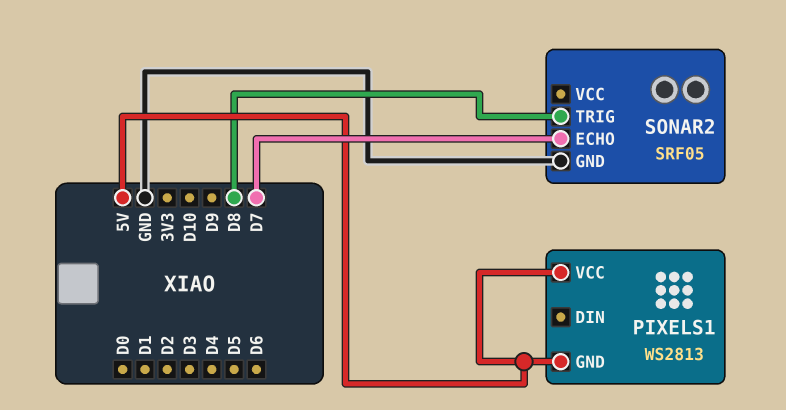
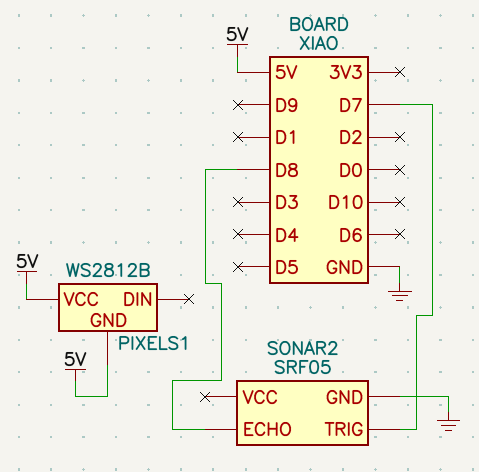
PIXELS1: WS2813 -> WS2812B
SONAR2 pin ECHO: D7 -> D8
SONAR2 pin TRIG: D8 -> D7

